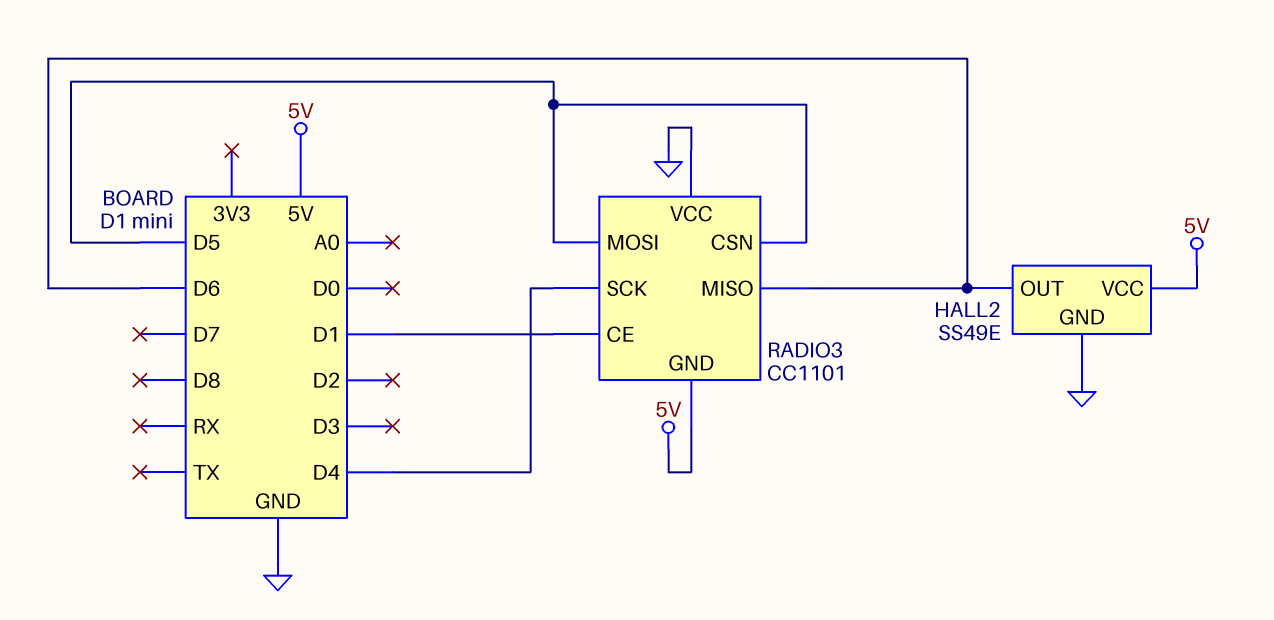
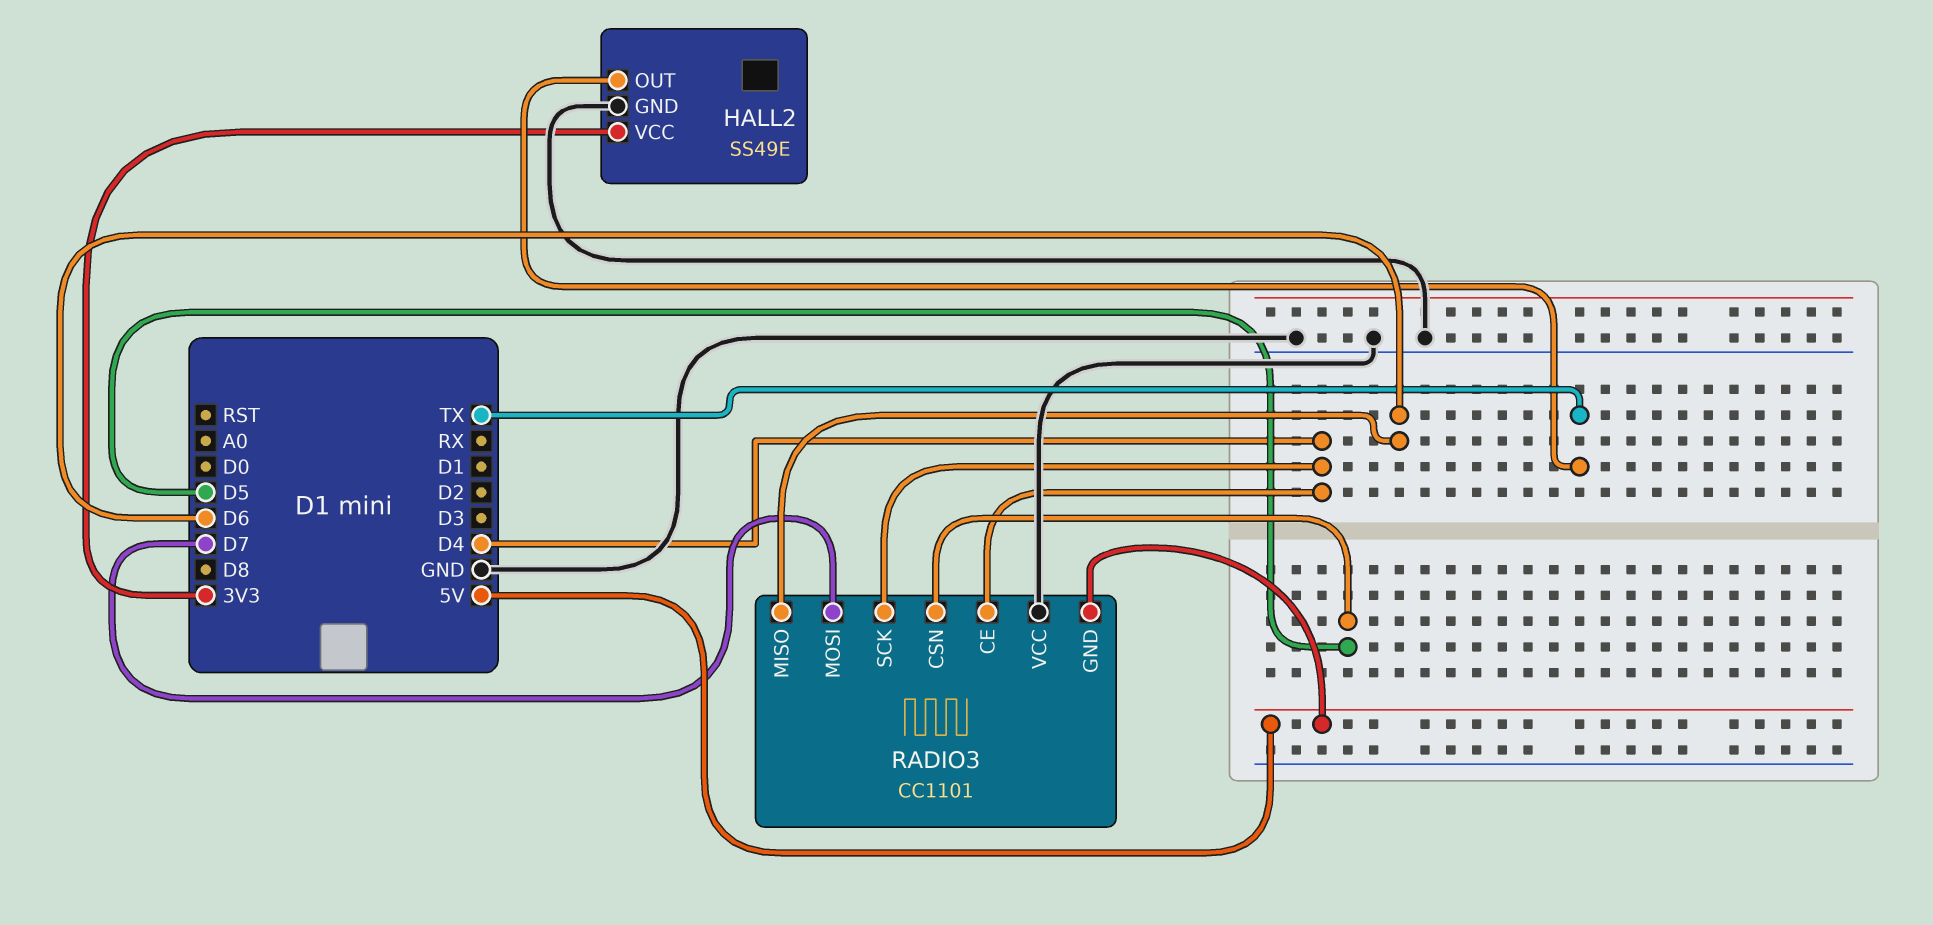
HALL2 pin OUT: D6 -> TX
HALL2 pin VCC: 5V -> 3V3
RADIO3 pin CE: D1 -> D4
RADIO3 pin MOSI: D5 -> D7

